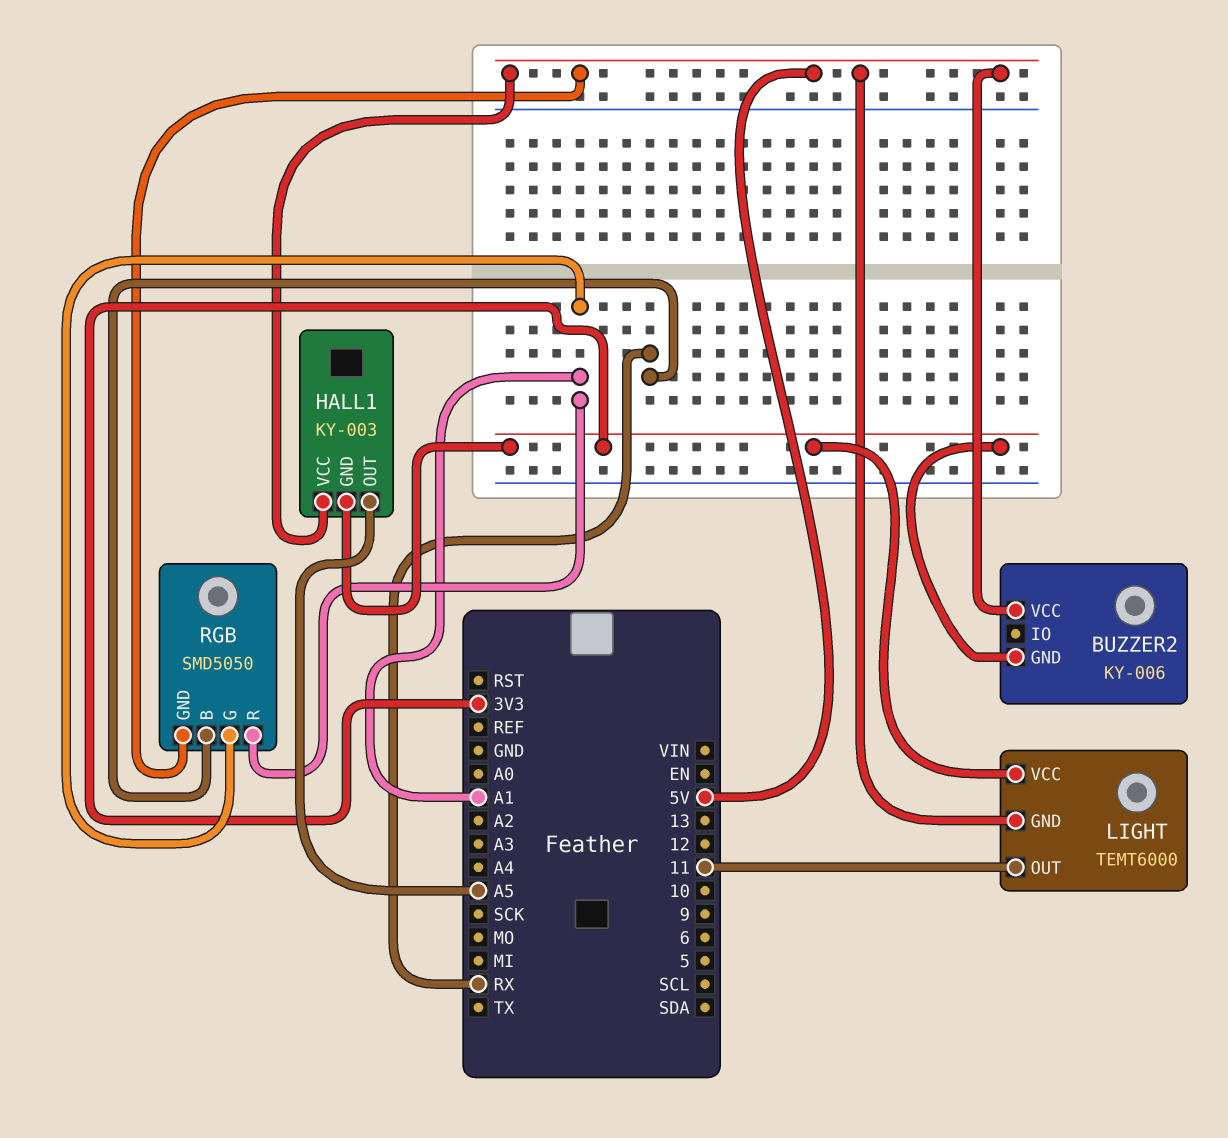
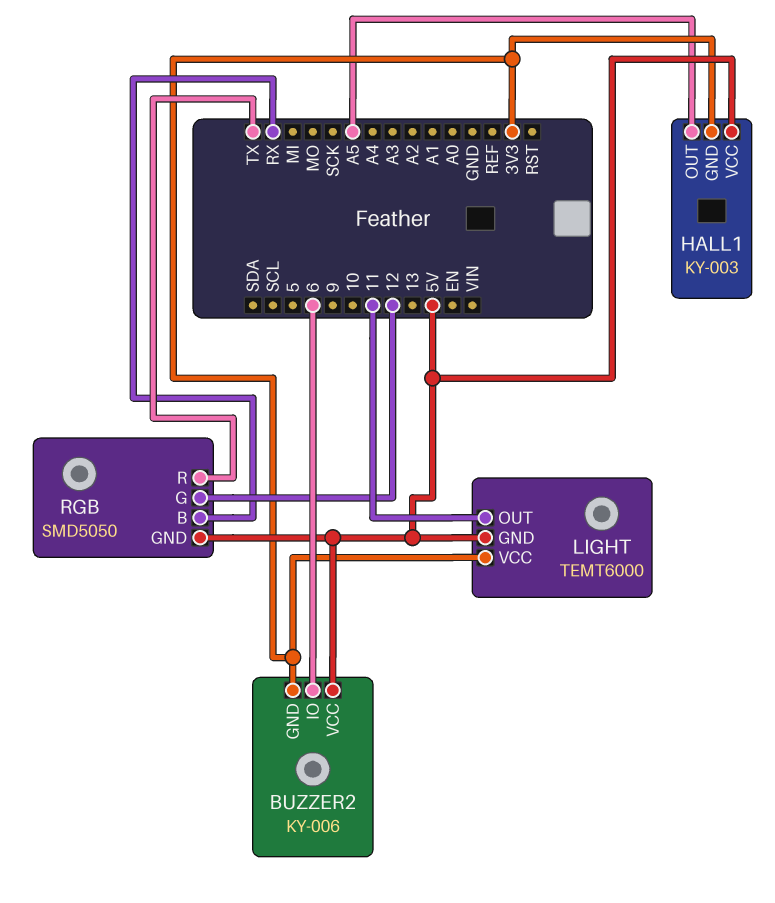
BUZZER2 pin IO: none -> 6
RGB pin G: A1 -> 12
RGB pin R: A1 -> TX

